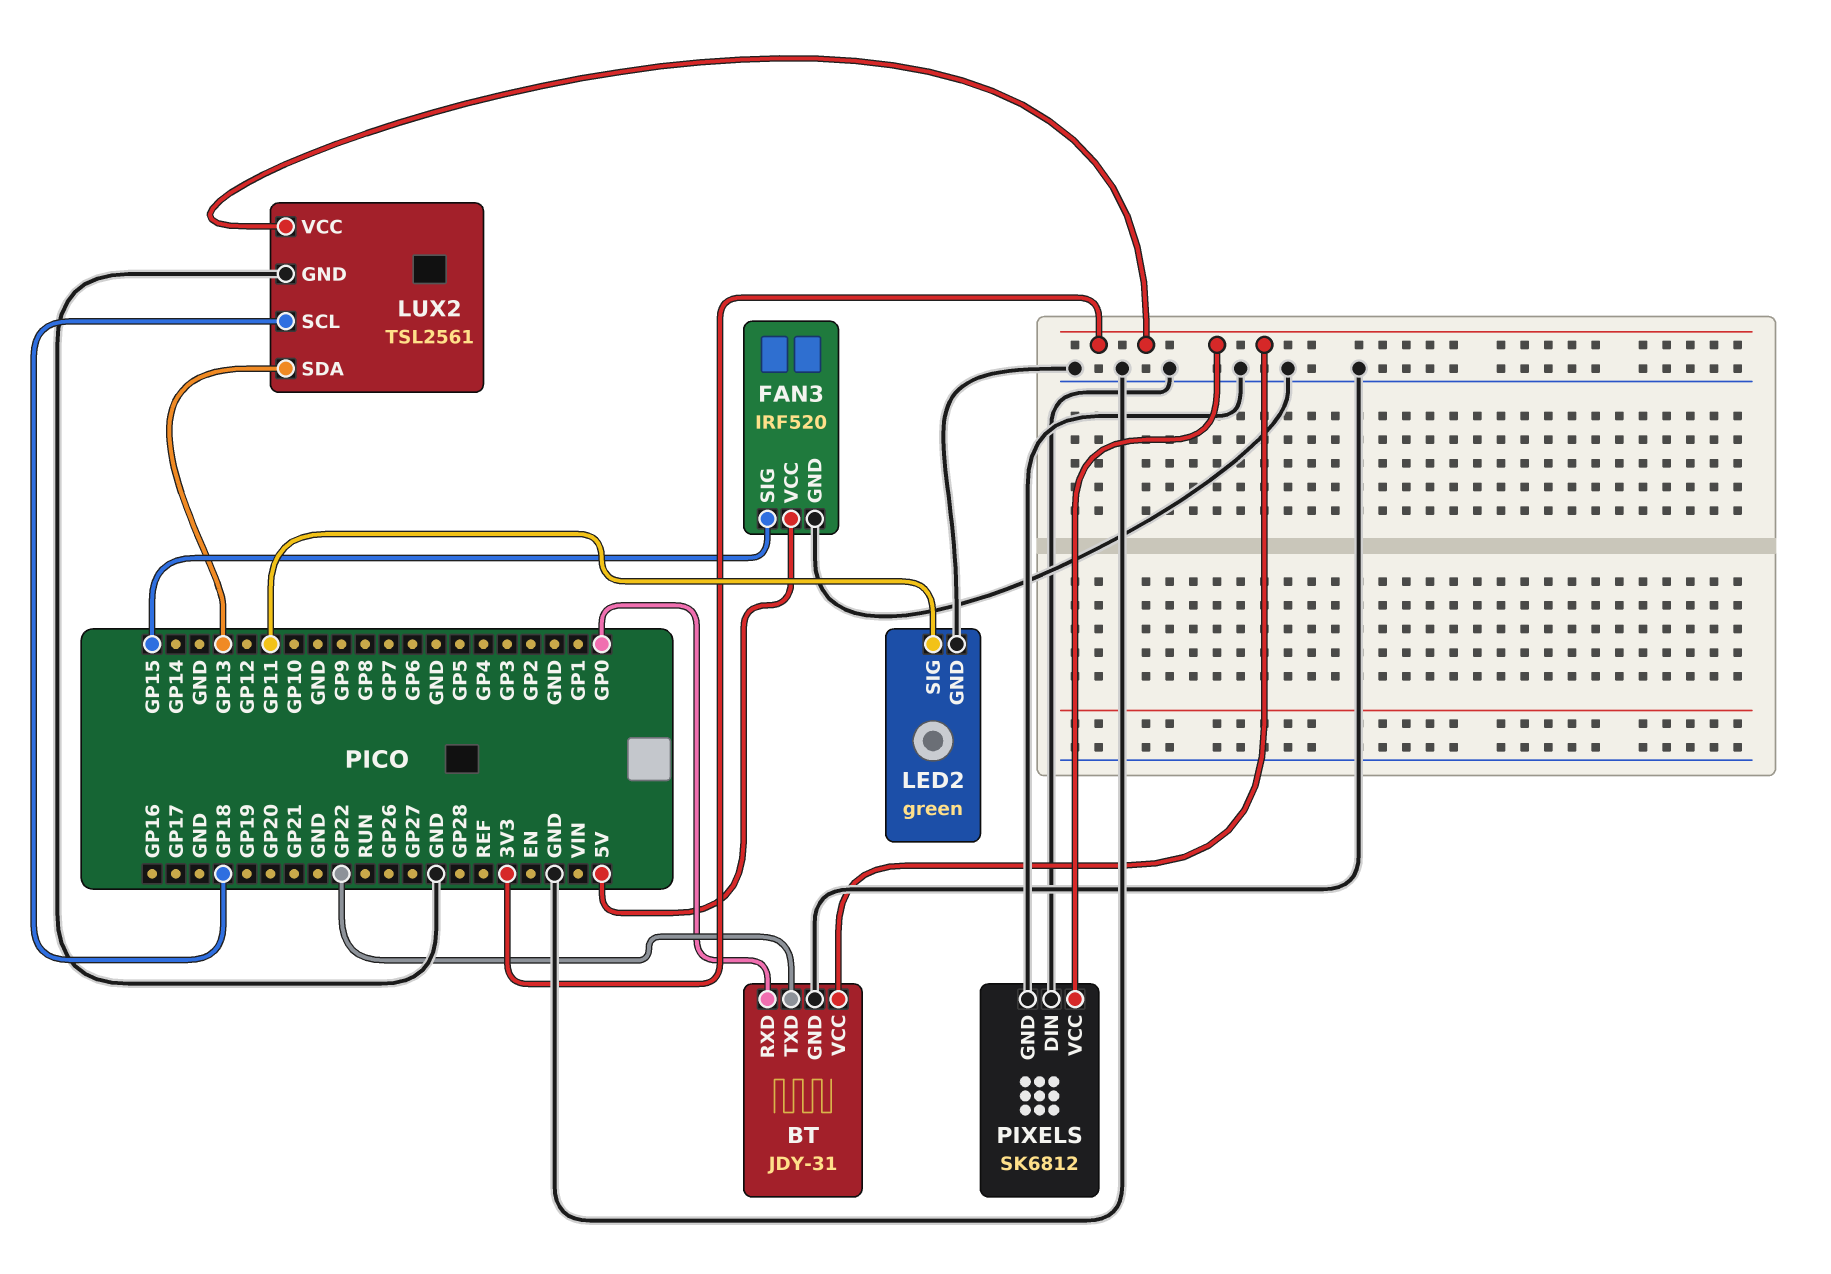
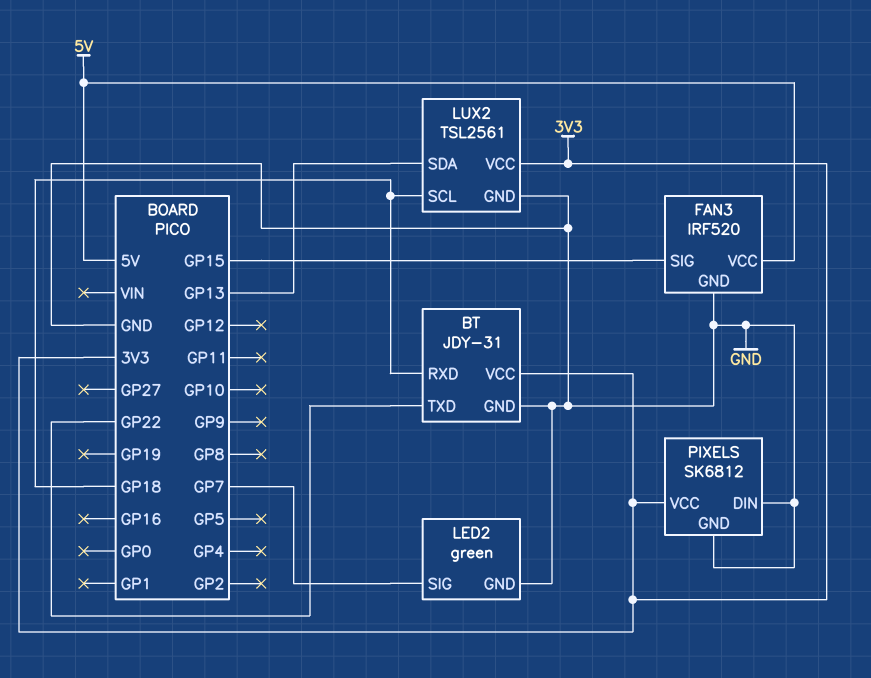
BT pin RXD: GP0 -> GP18
LED2 pin SIG: GP11 -> GP7

